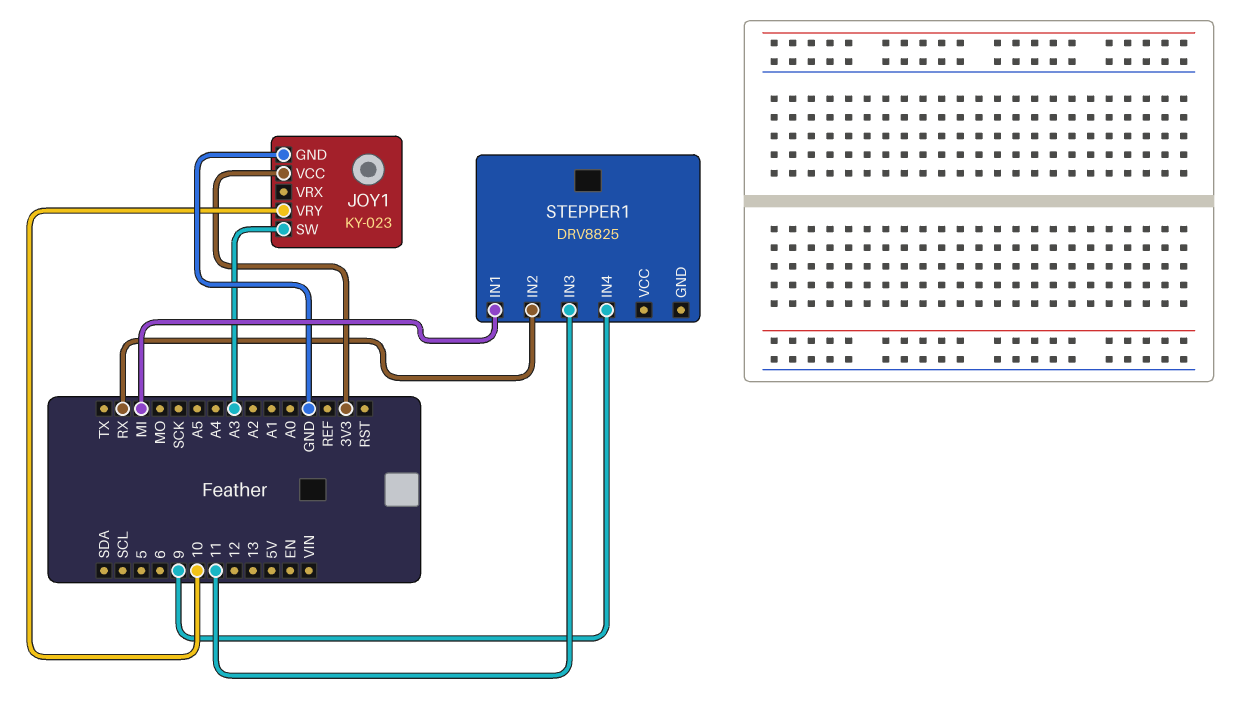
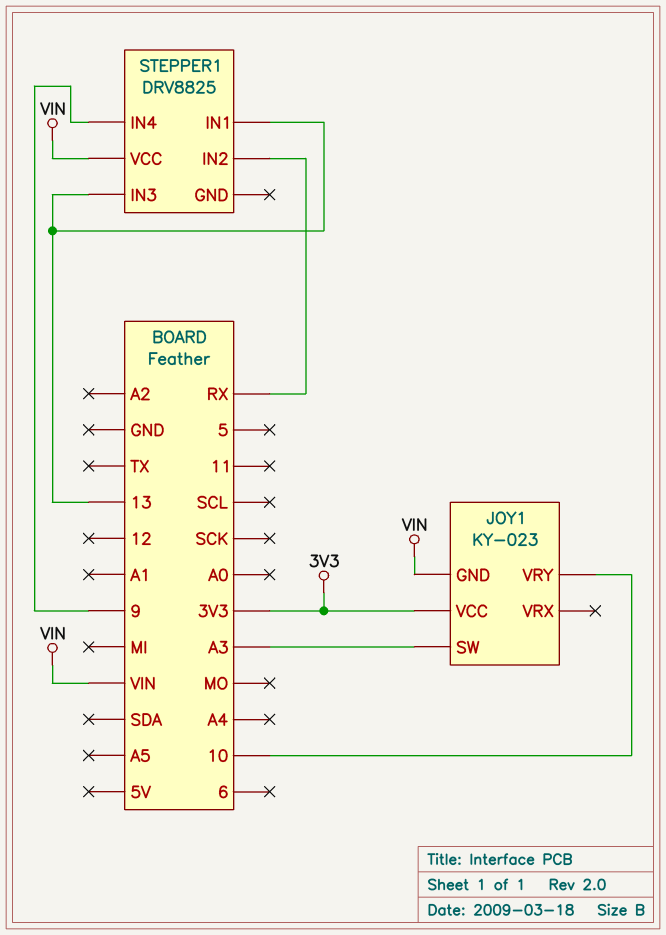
JOY1 pin GND: GND -> VIN
STEPPER1 pin IN1: MI -> 13
STEPPER1 pin IN3: 11 -> 13
STEPPER1 pin VCC: none -> VIN

